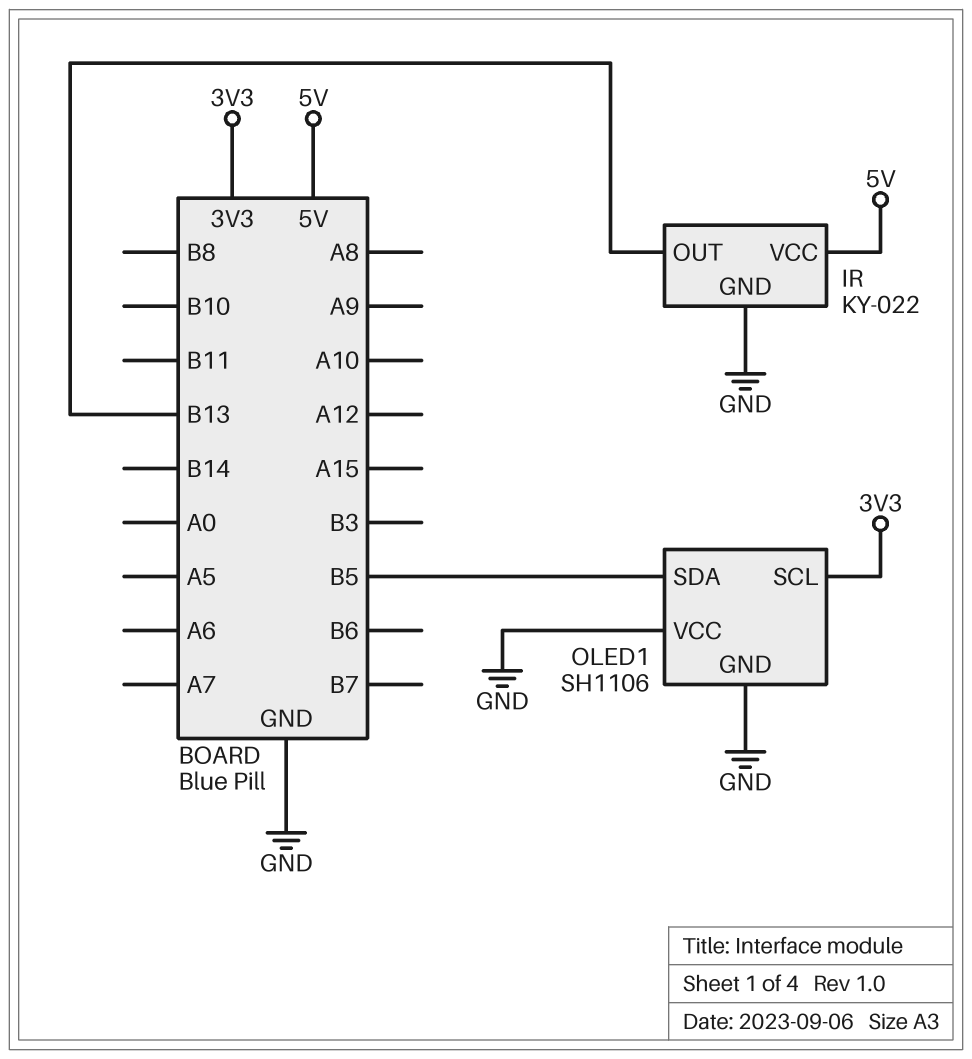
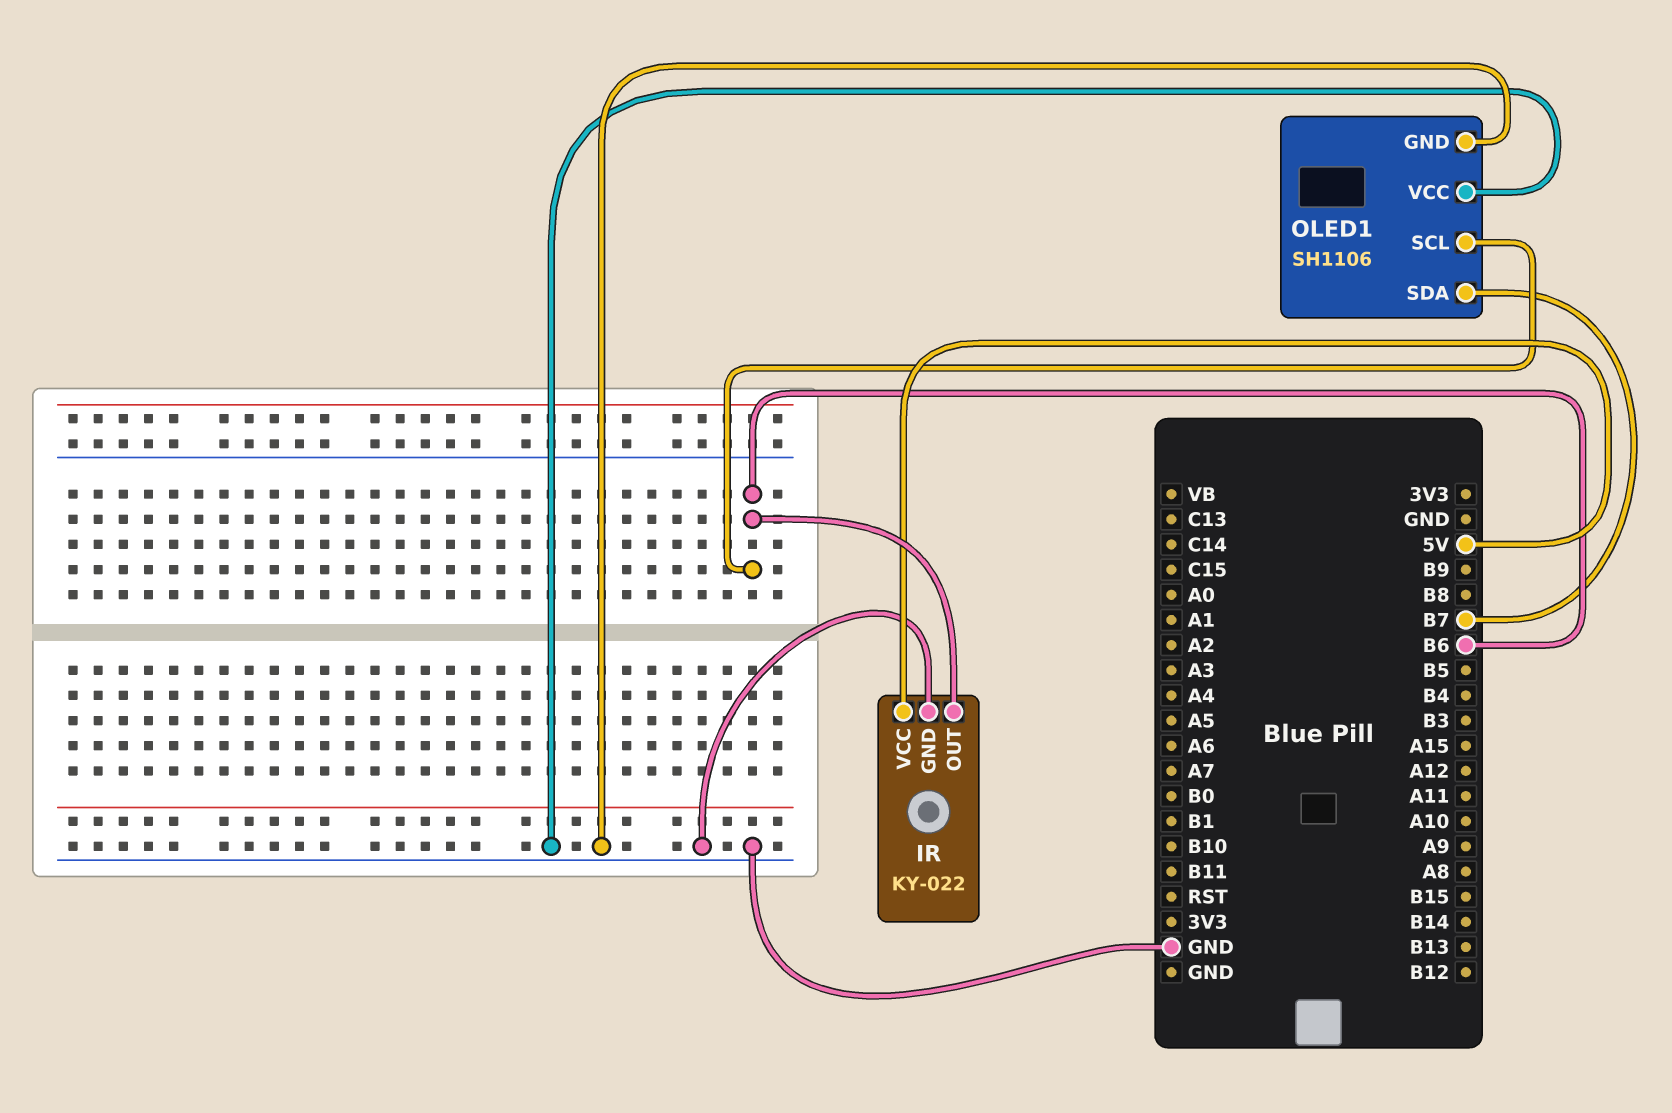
IR pin OUT: B13 -> B6
OLED1 pin SCL: 3V3 -> B6
OLED1 pin SDA: B5 -> B7

